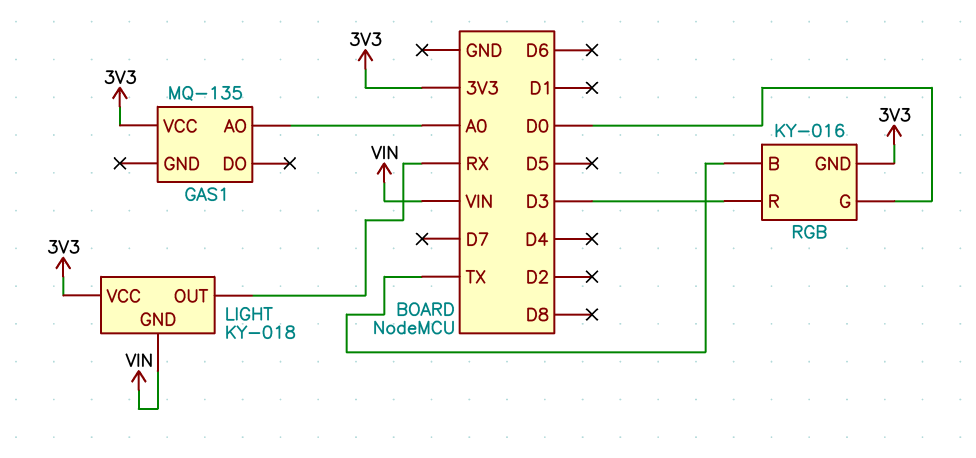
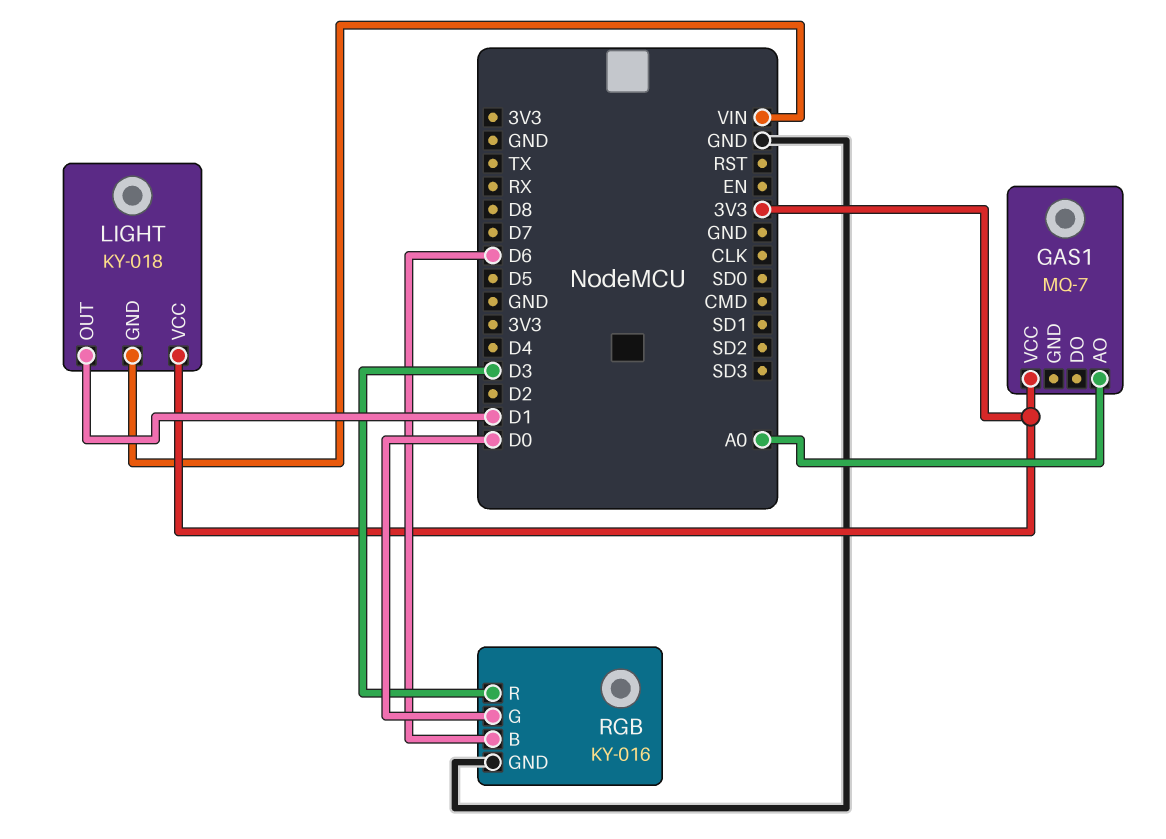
GAS1: MQ-135 -> MQ-7
LIGHT pin OUT: RX -> D1
RGB pin B: TX -> D6
RGB pin GND: 3V3 -> GND

